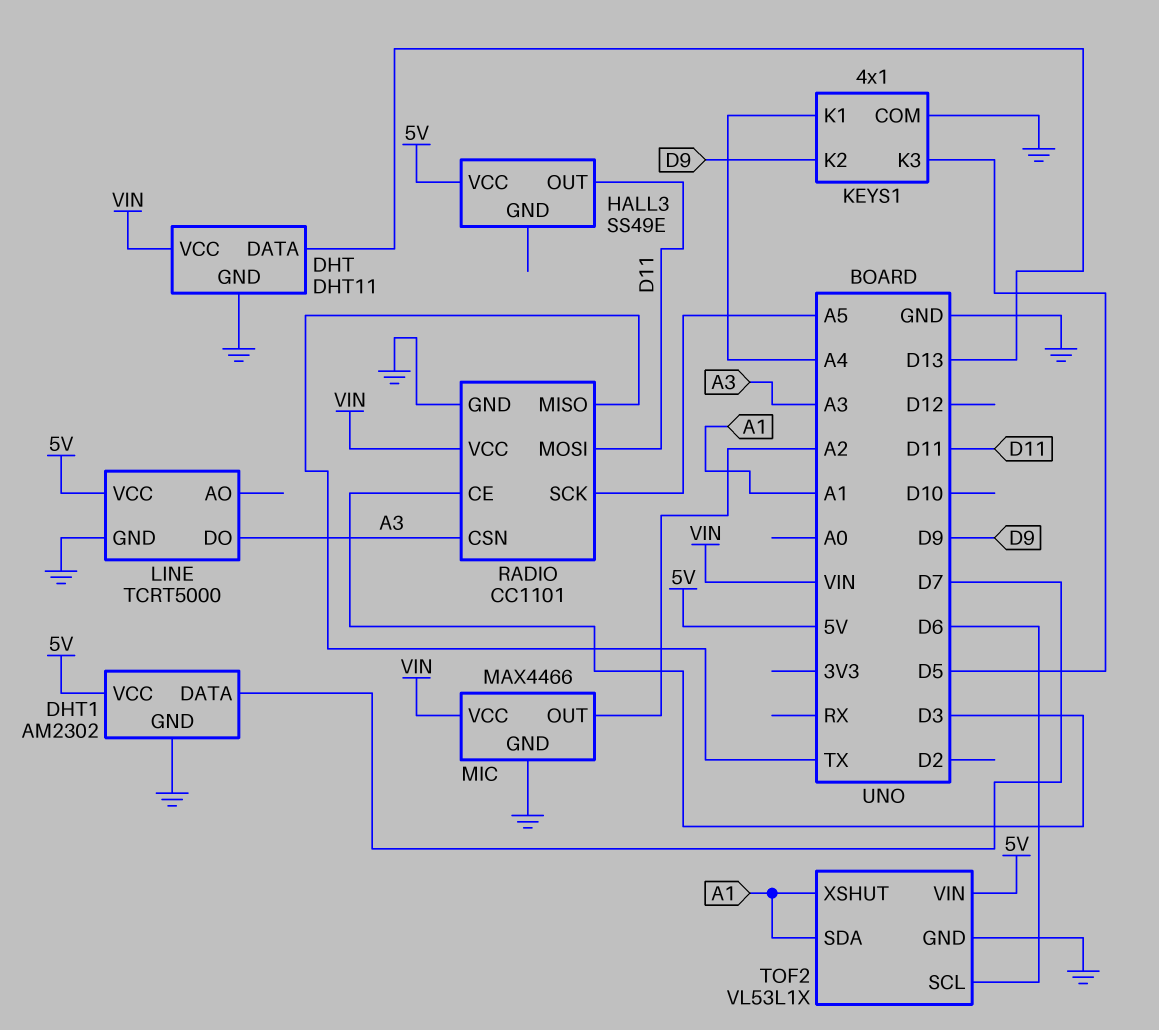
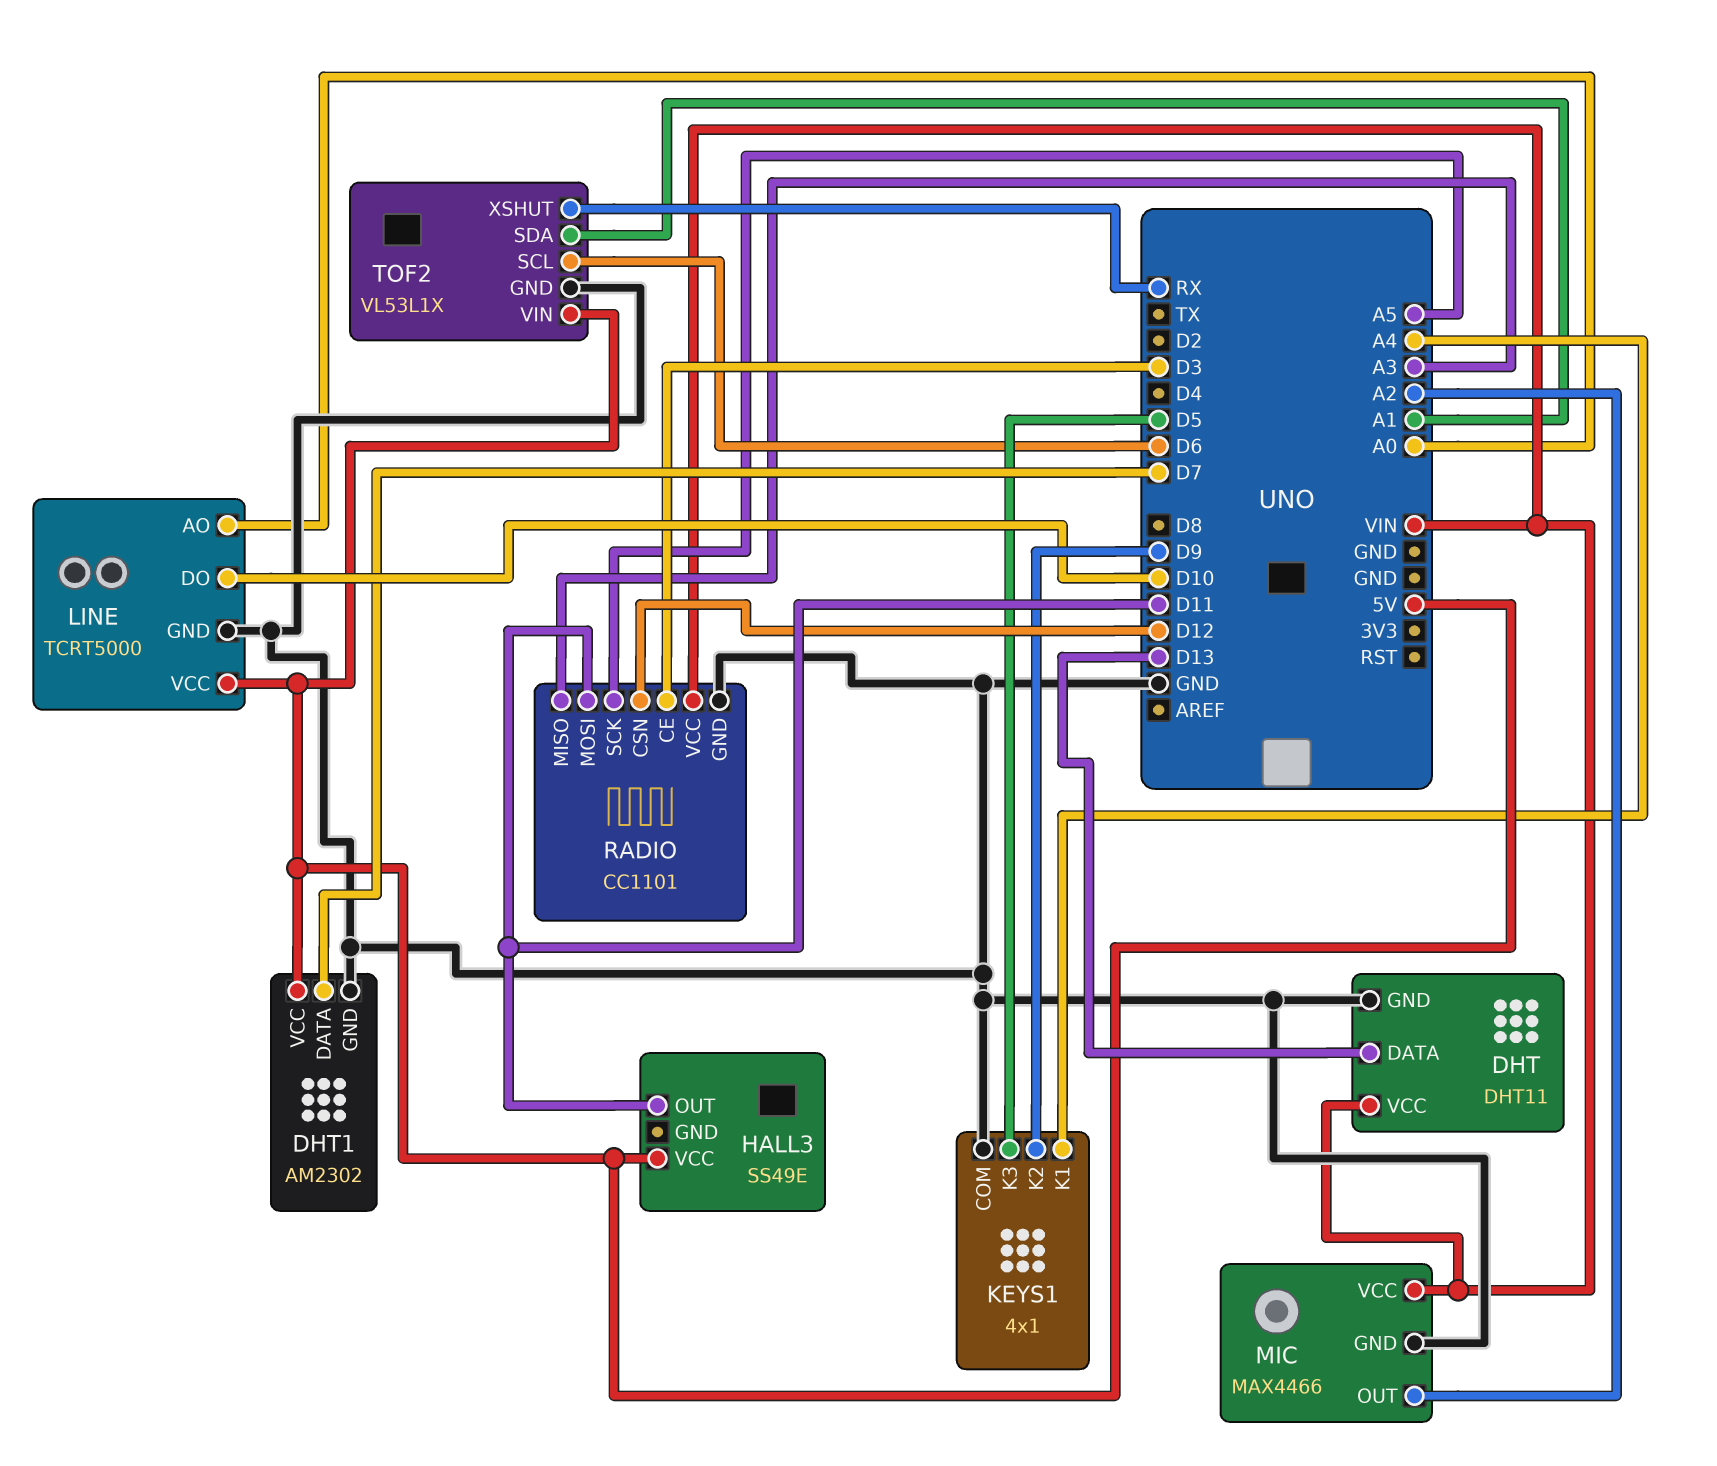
LINE pin AO: none -> A0
LINE pin DO: A3 -> D10
RADIO pin CSN: A3 -> D12
RADIO pin MISO: TX -> A3
TOF2 pin XSHUT: A1 -> RX

